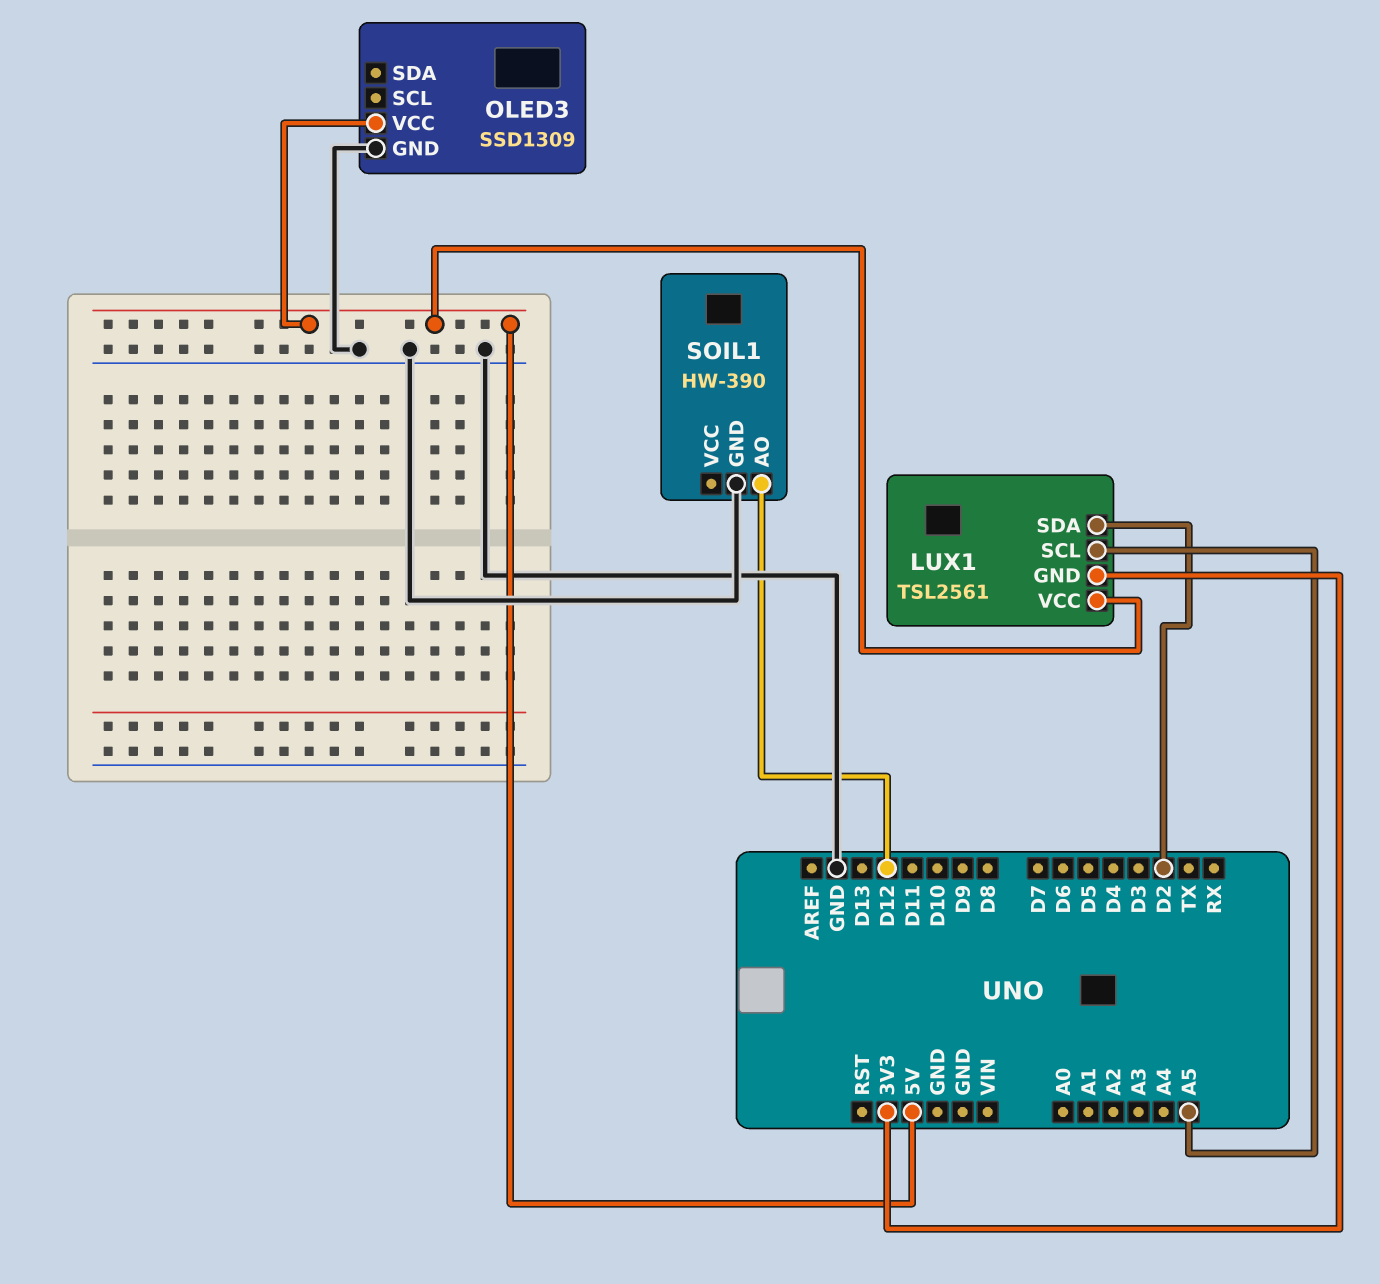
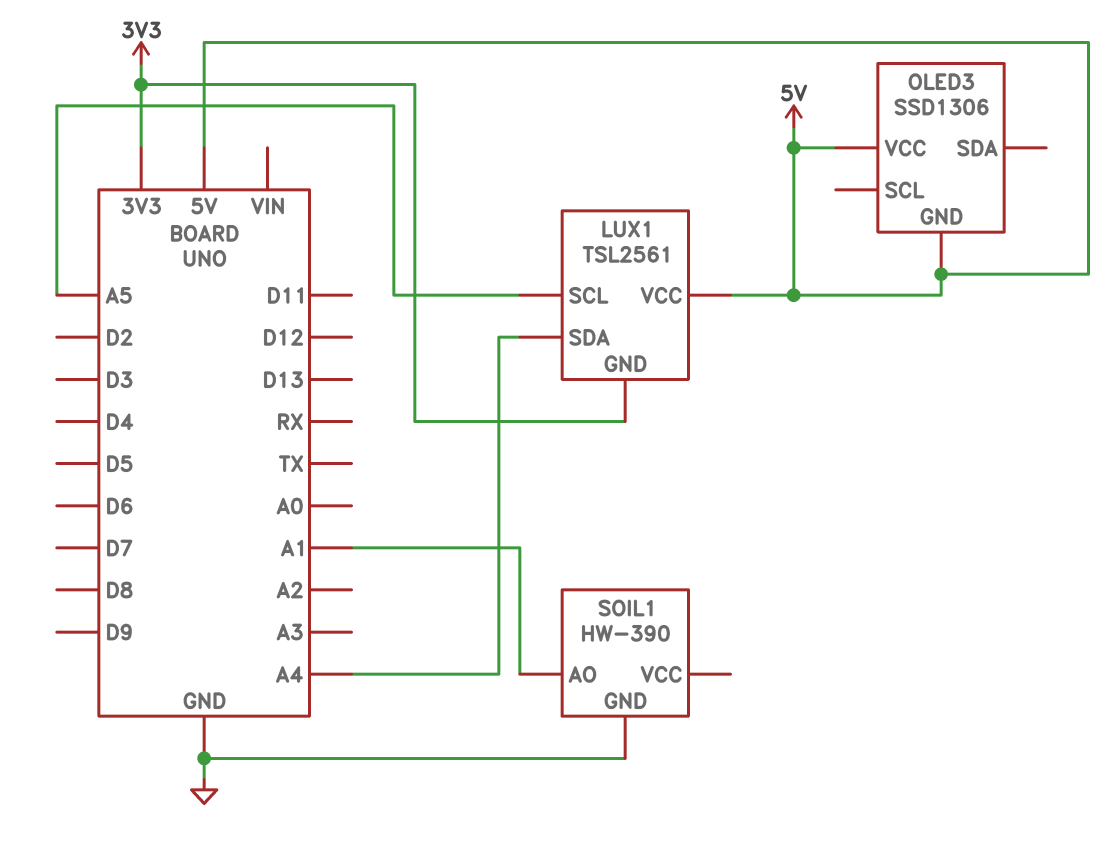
LUX1 pin SDA: D2 -> A4
OLED3: SSD1309 -> SSD1306
OLED3 pin GND: GND -> 5V
SOIL1 pin AO: D12 -> A1

